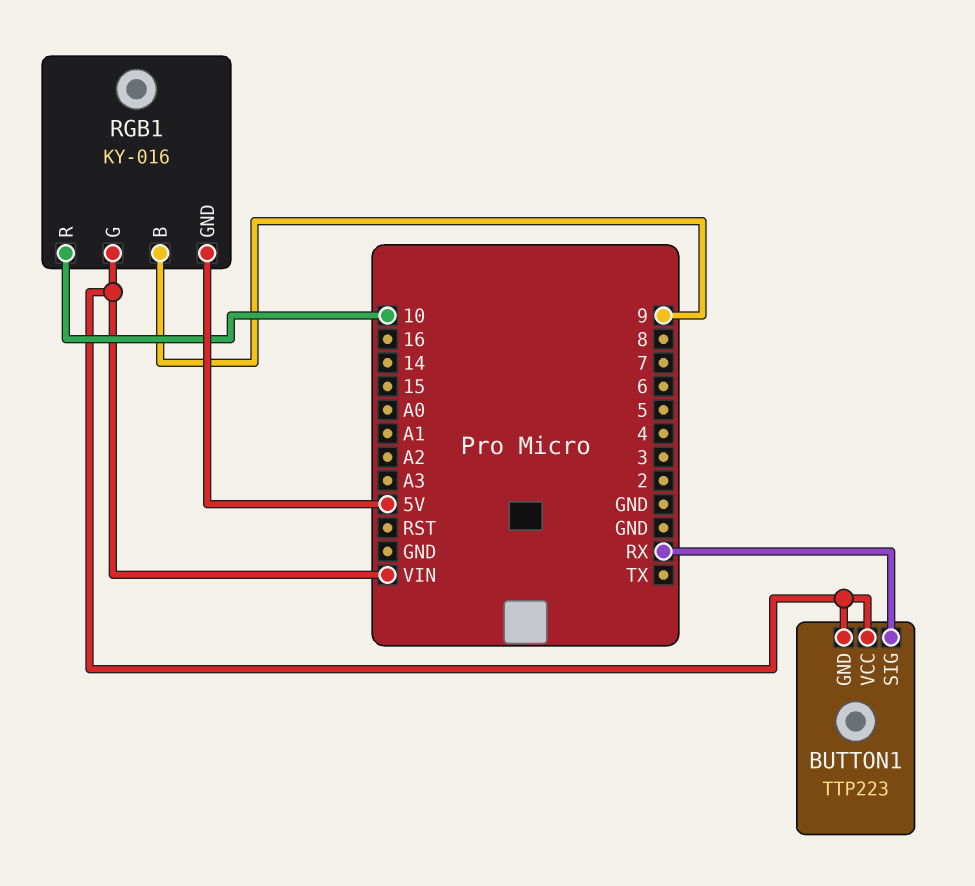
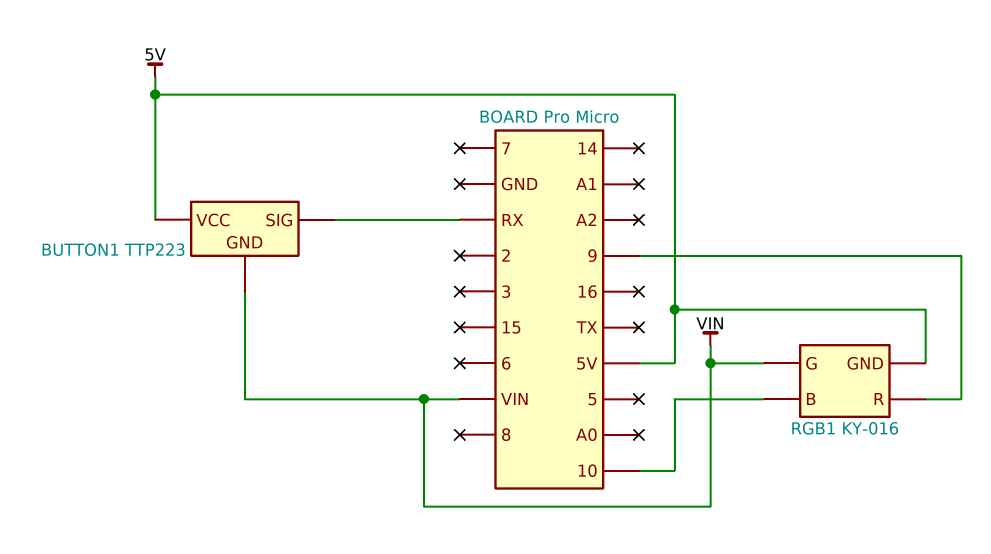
BUTTON1 pin VCC: VIN -> 5V
RGB1 pin B: 9 -> 10
RGB1 pin R: 10 -> 9

